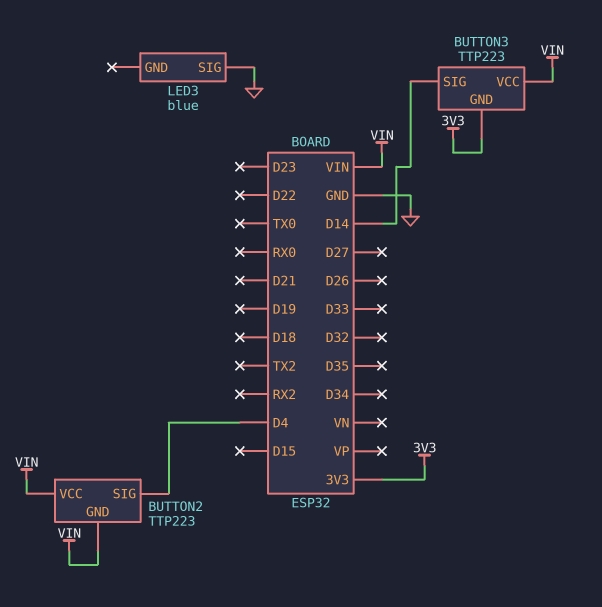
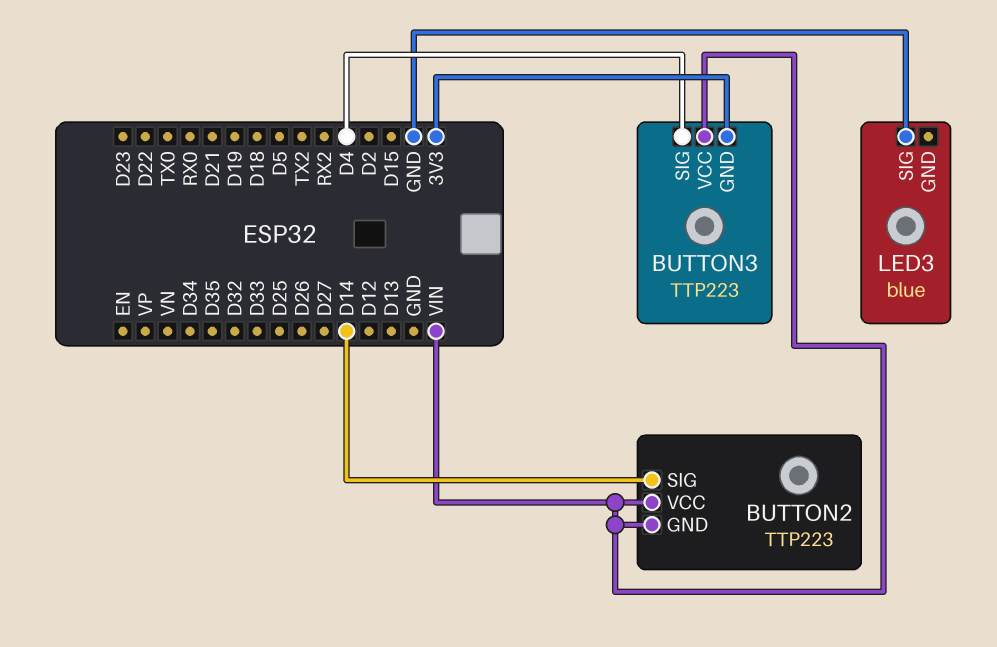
BUTTON2 pin SIG: D4 -> D14
BUTTON3 pin SIG: D14 -> D4

